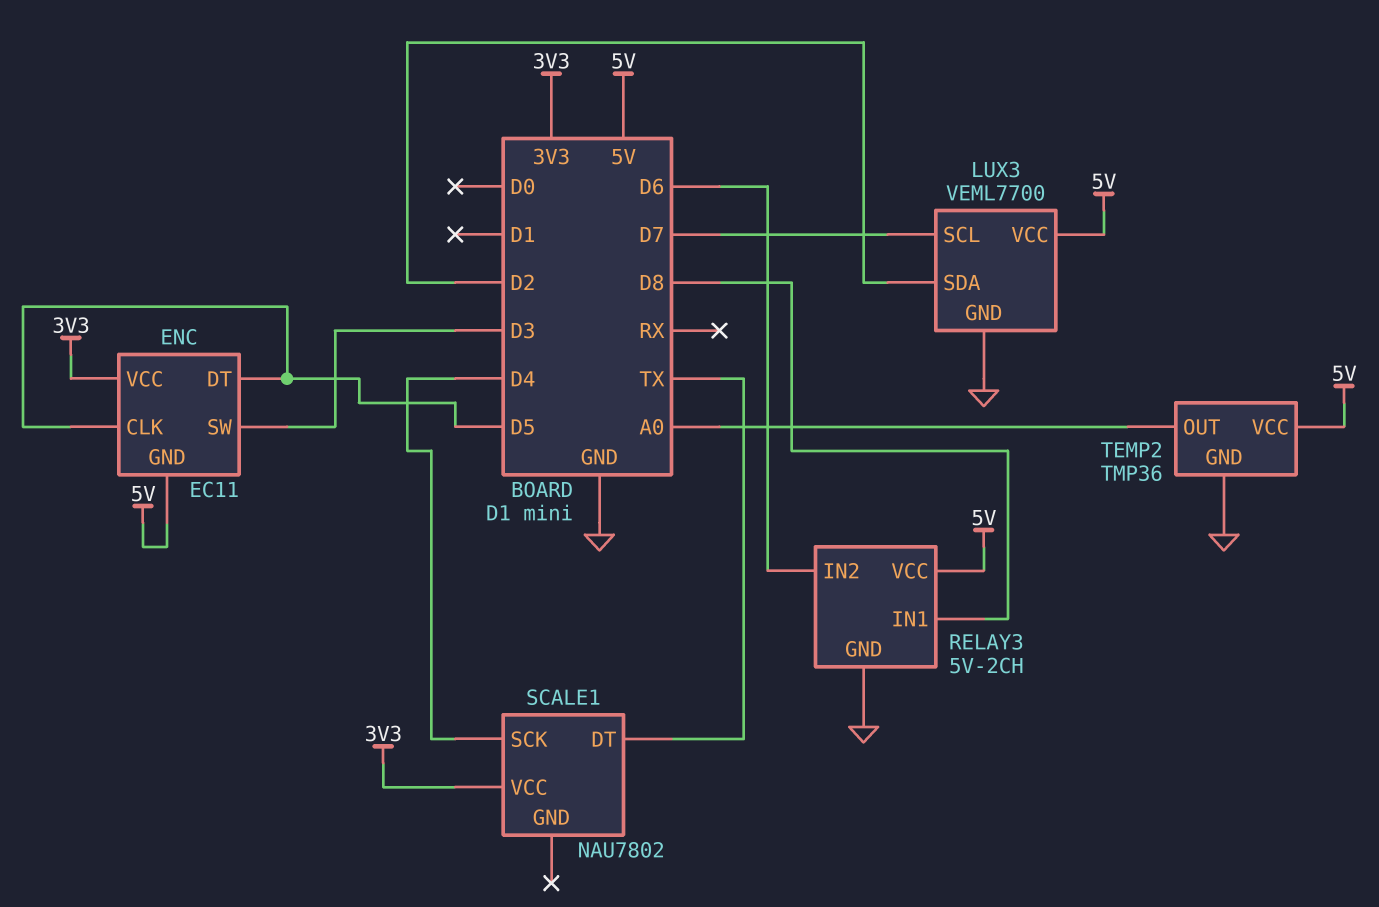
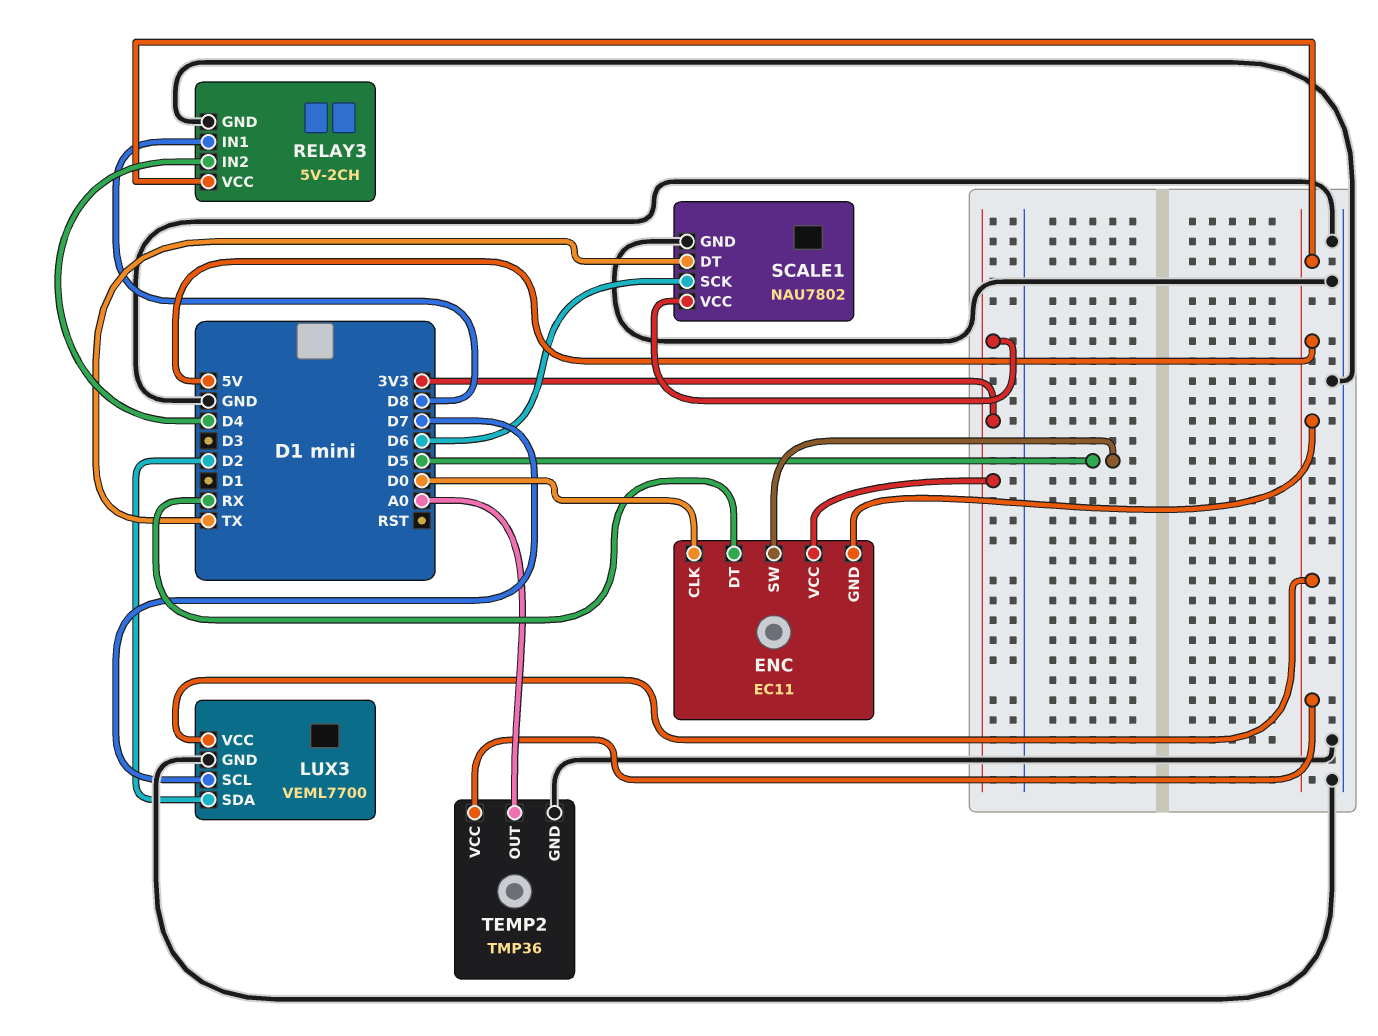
ENC pin CLK: D5 -> D0
ENC pin DT: D5 -> RX
ENC pin SW: D3 -> D5
RELAY3 pin IN2: D6 -> D4
SCALE1 pin GND: none -> GND
SCALE1 pin SCK: D4 -> D6

